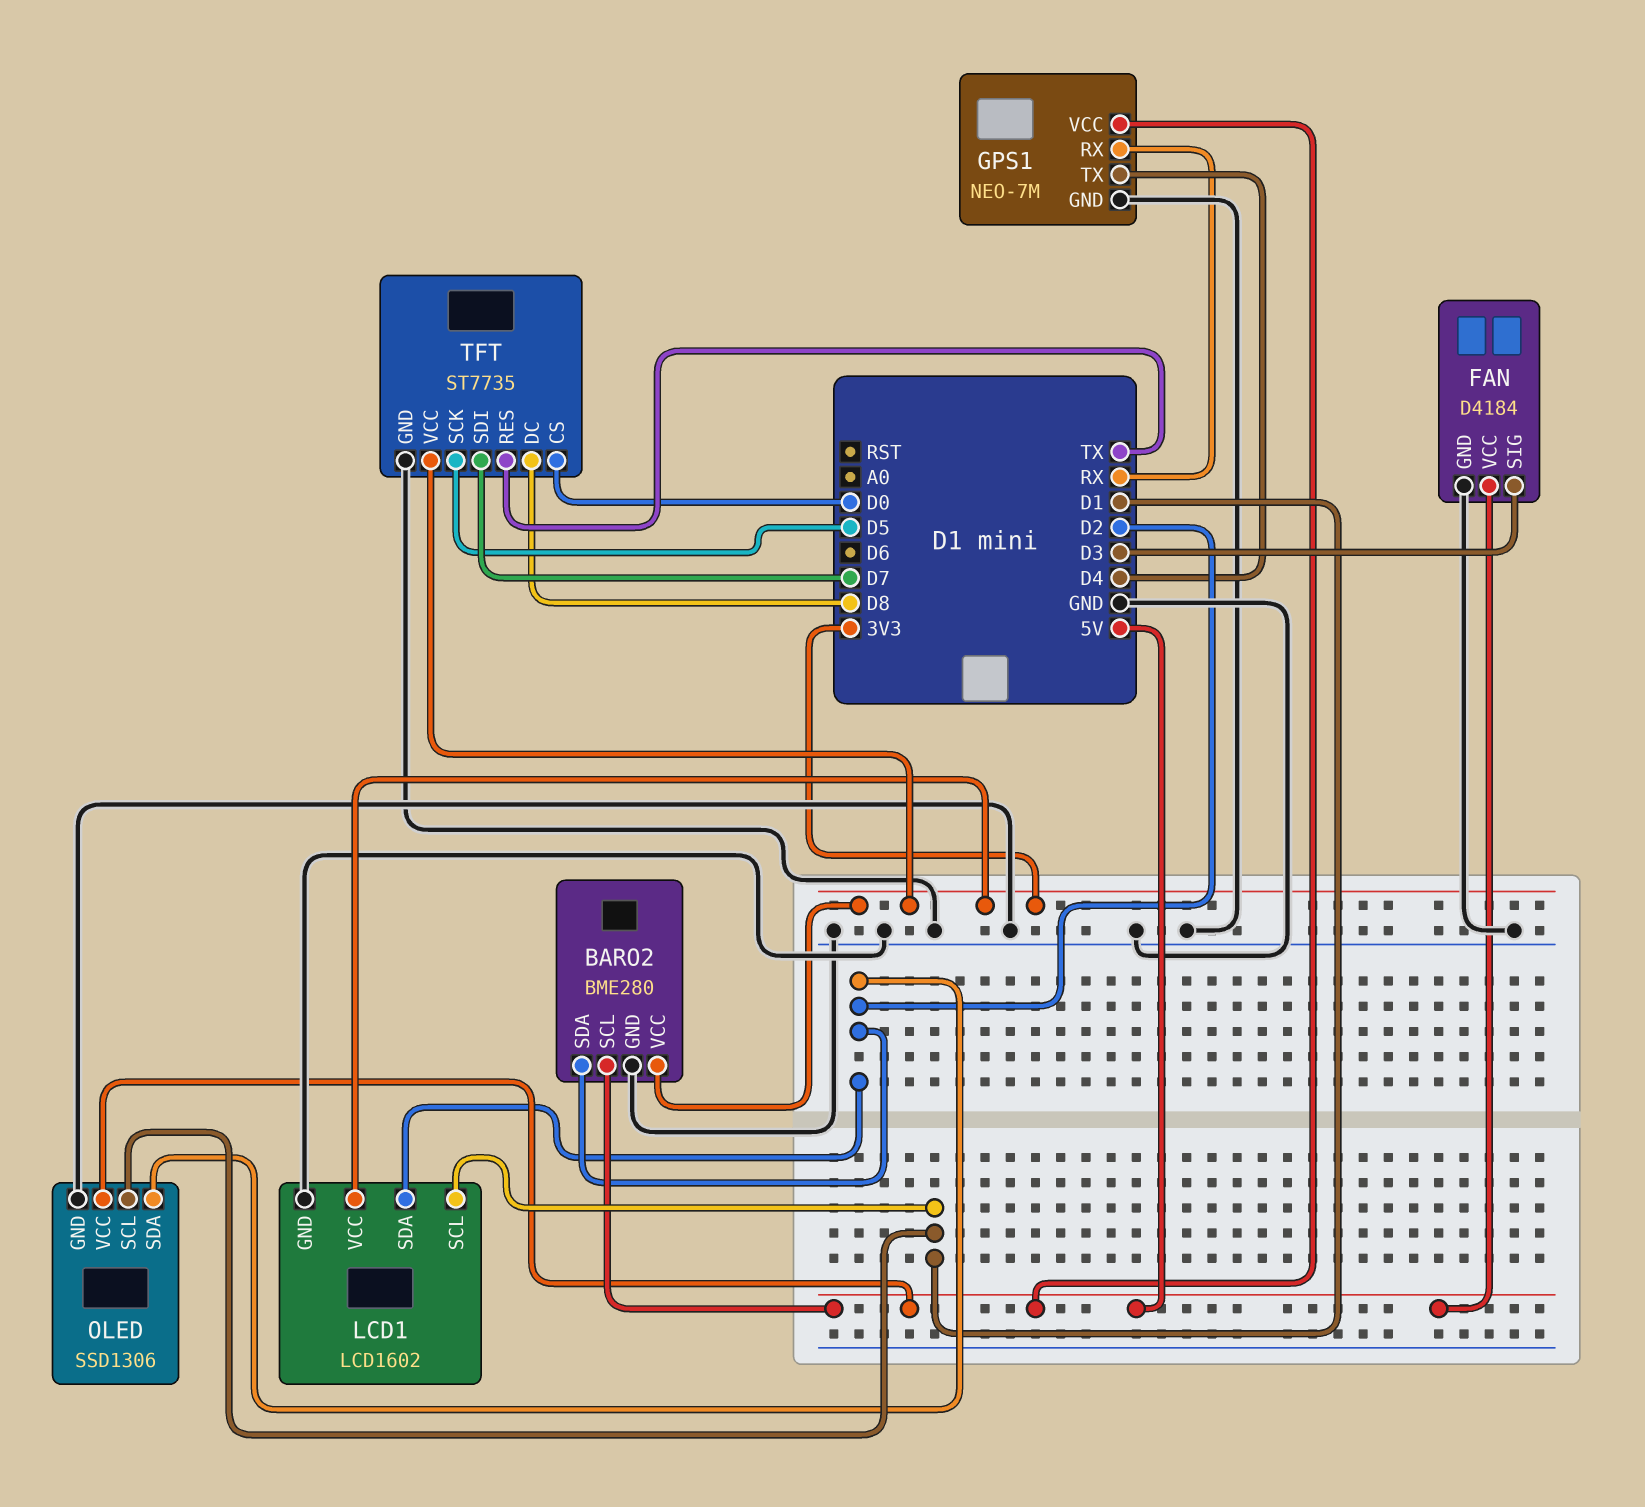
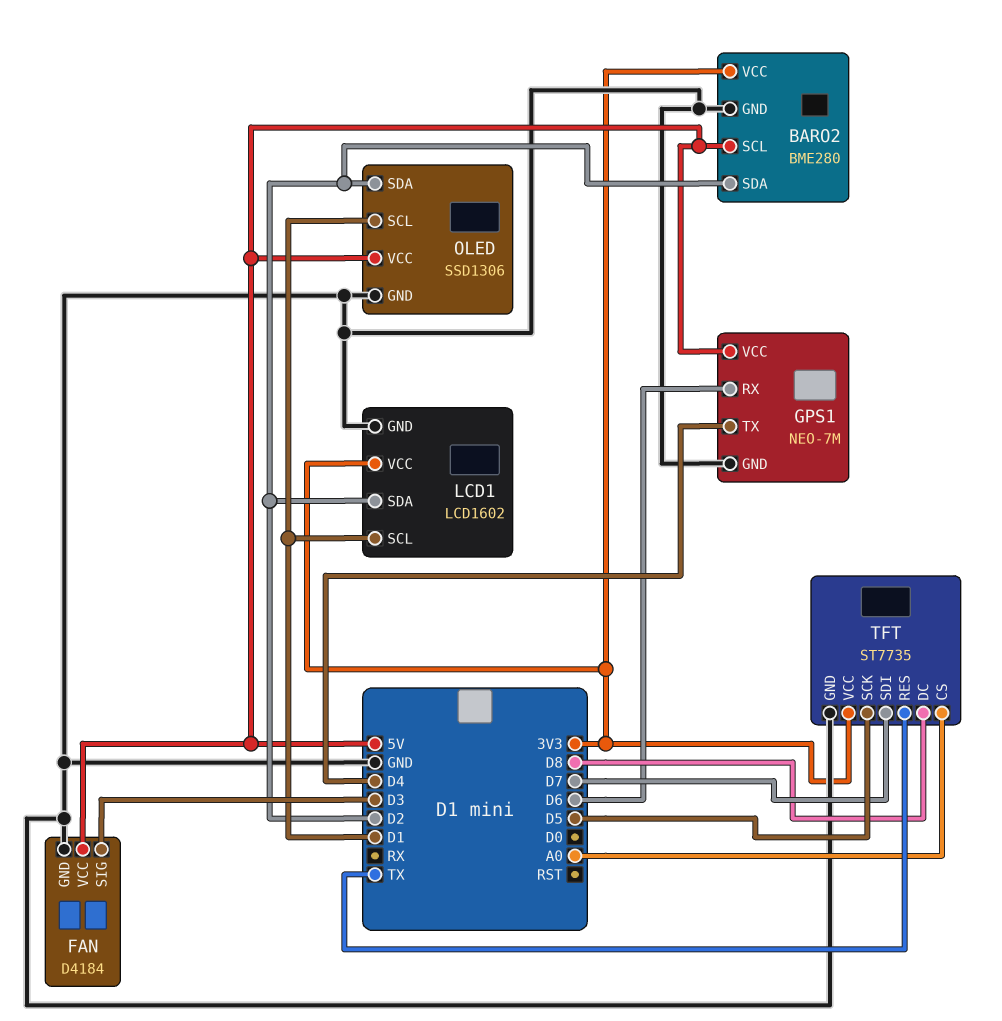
GPS1 pin RX: RX -> D6
TFT pin CS: D0 -> A0

